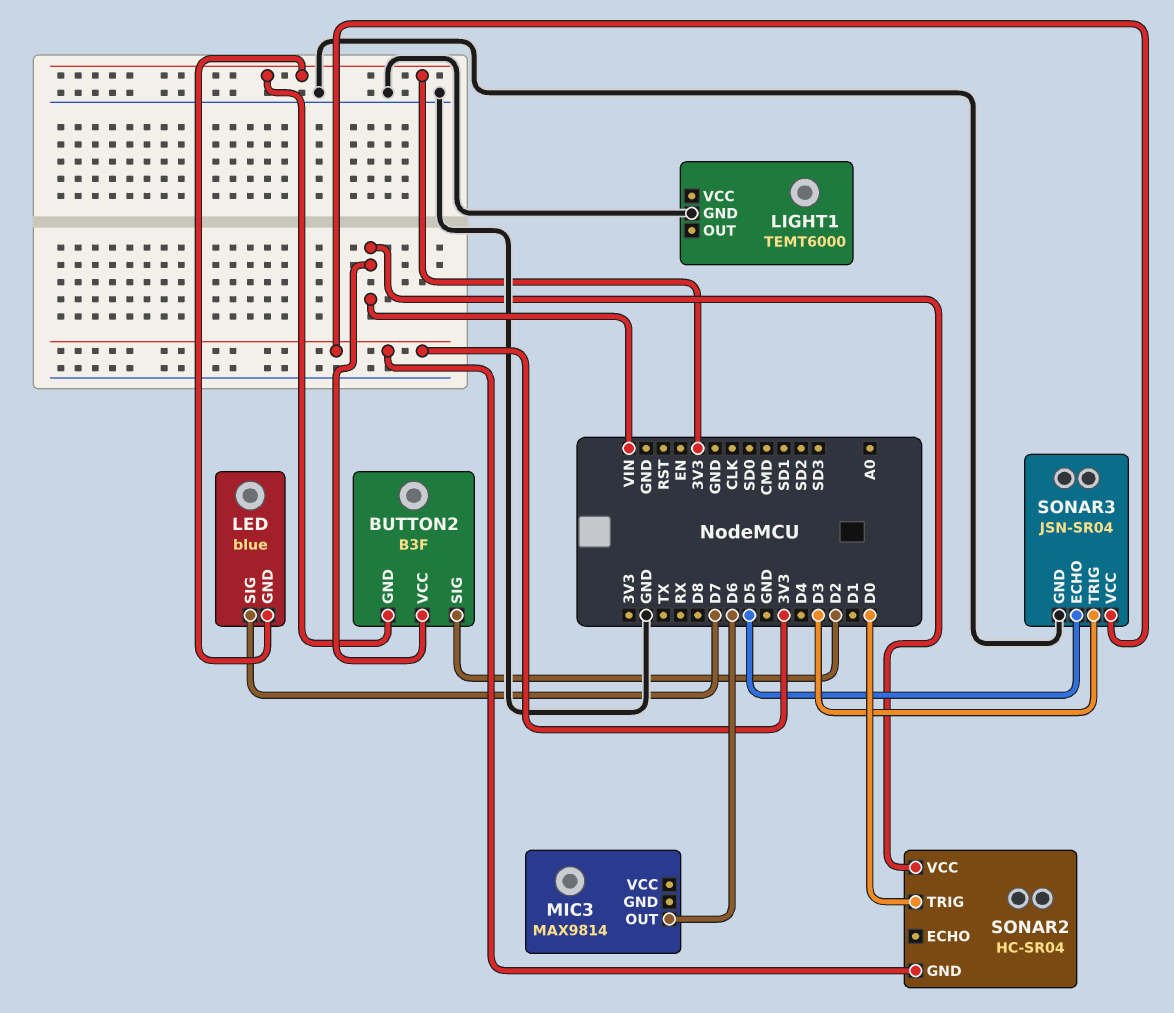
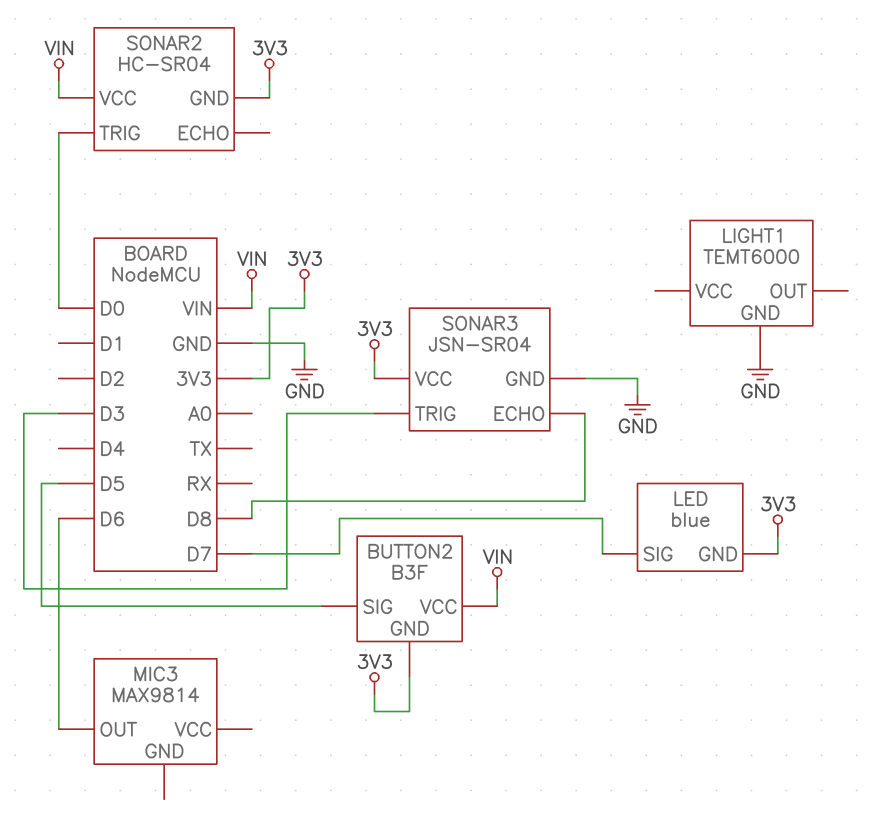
BUTTON2 pin SIG: D2 -> D5
SONAR3 pin ECHO: D5 -> D8

